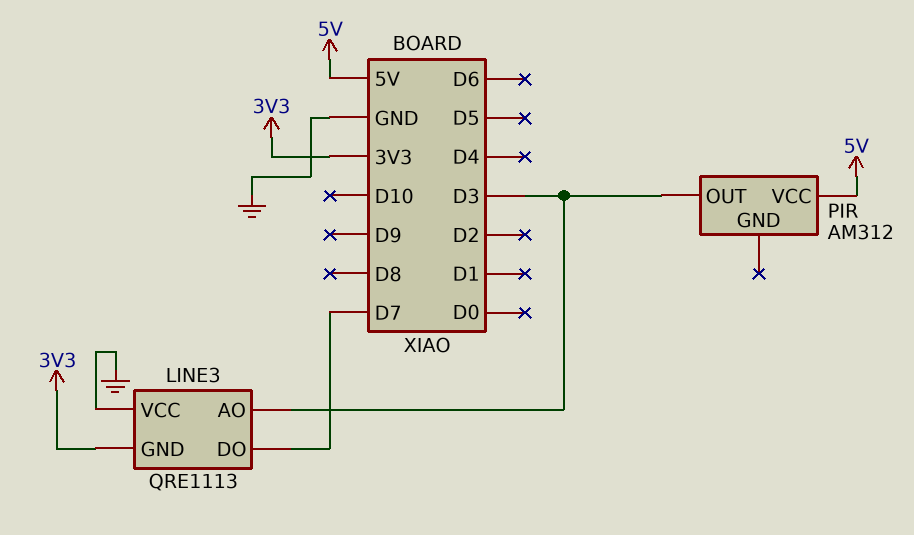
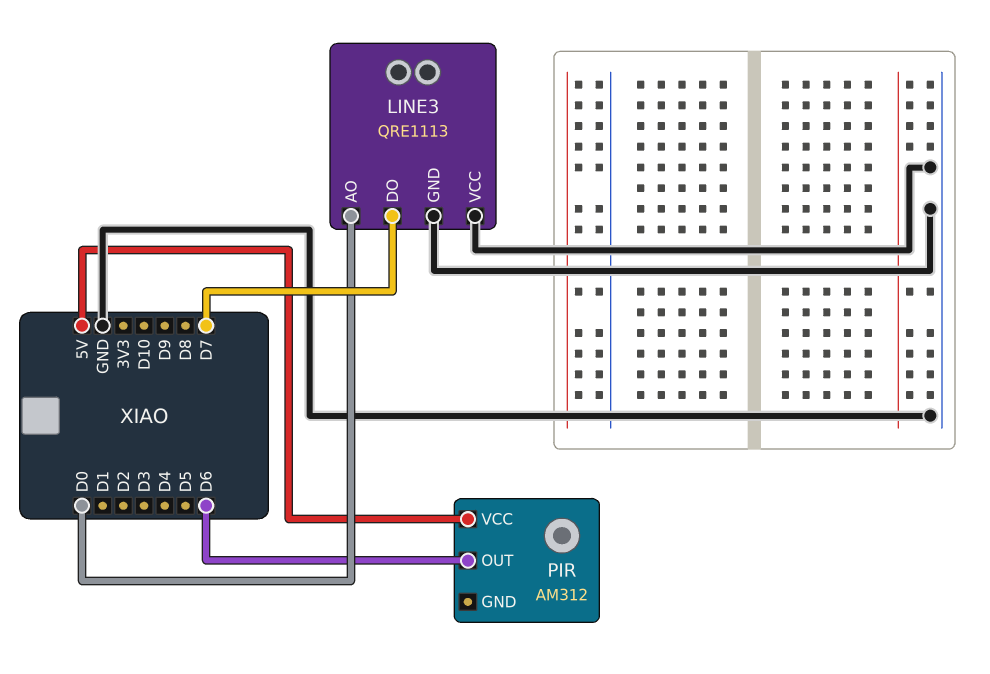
LINE3 pin AO: D3 -> D0
LINE3 pin GND: 3V3 -> GND
PIR pin OUT: D3 -> D6

